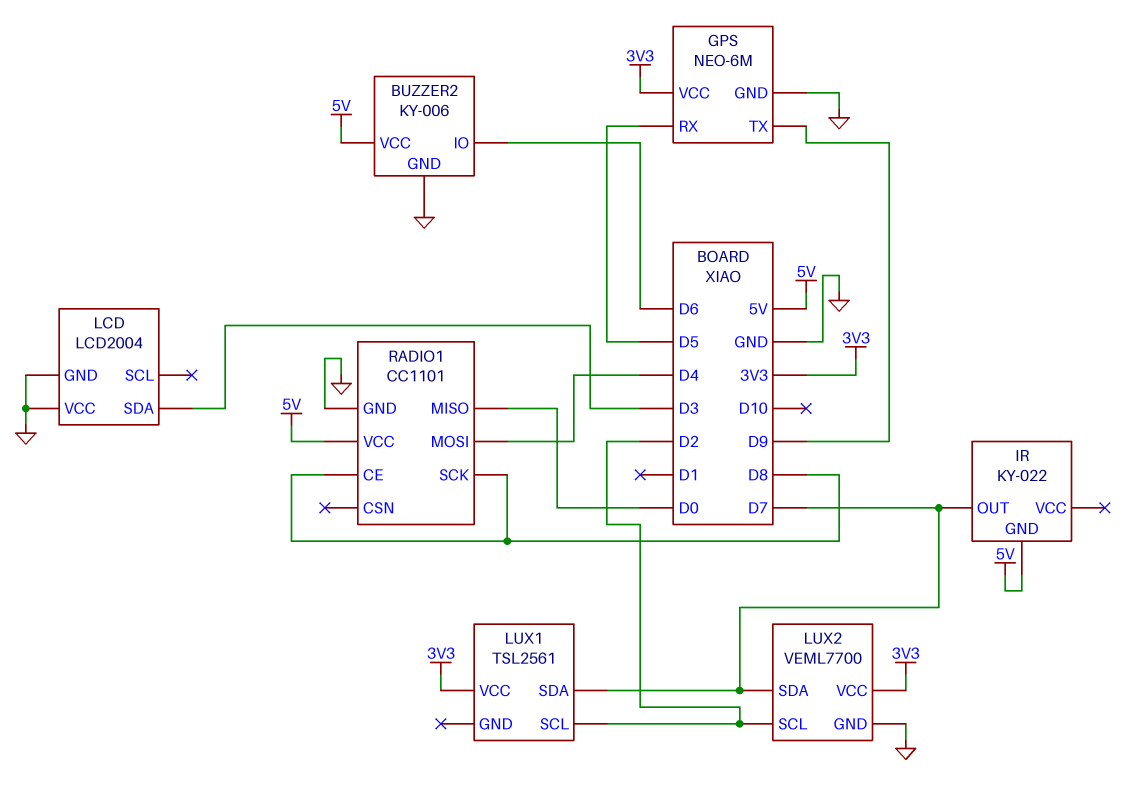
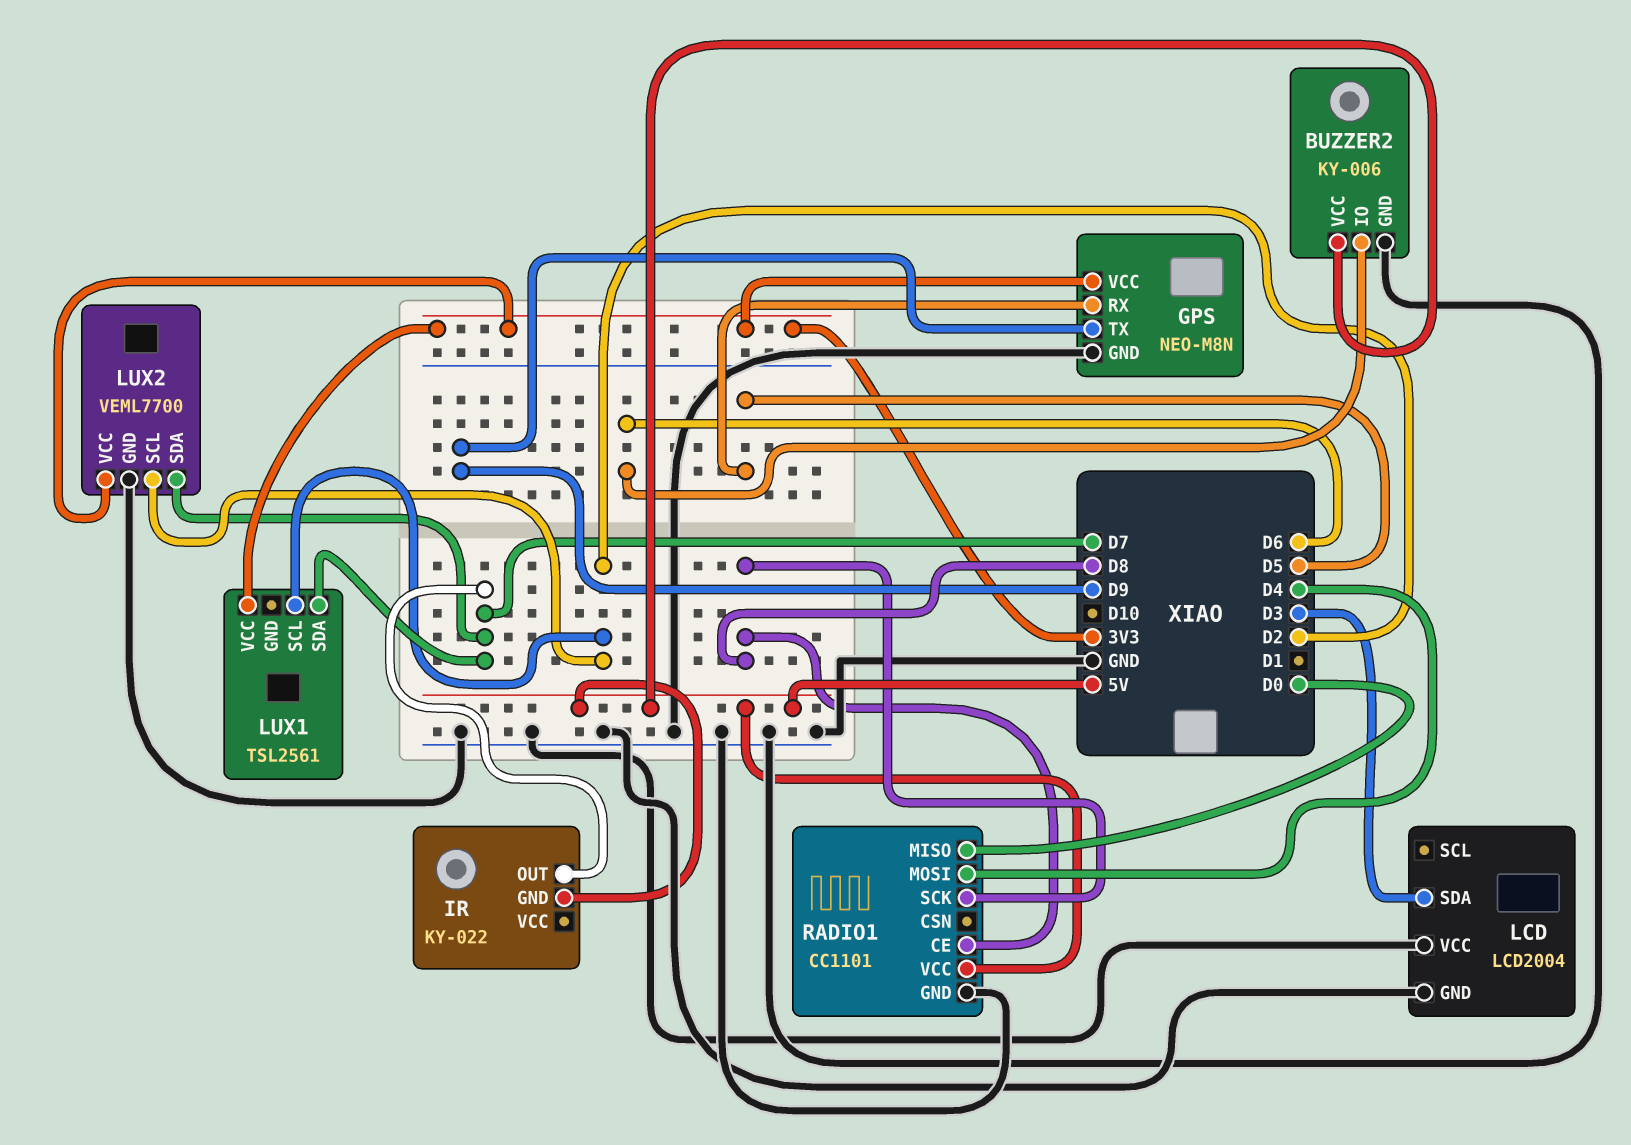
GPS: NEO-6M -> NEO-M8N

